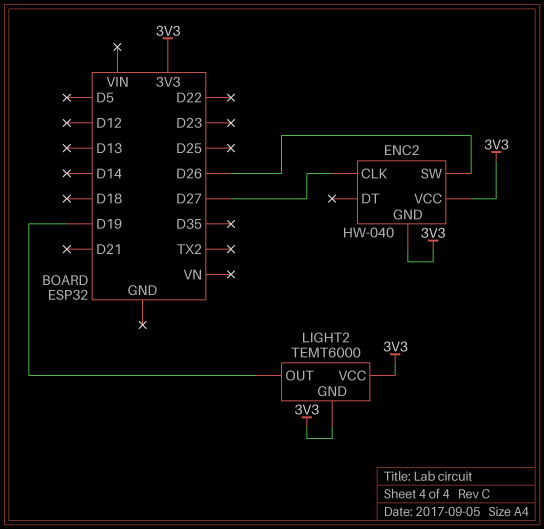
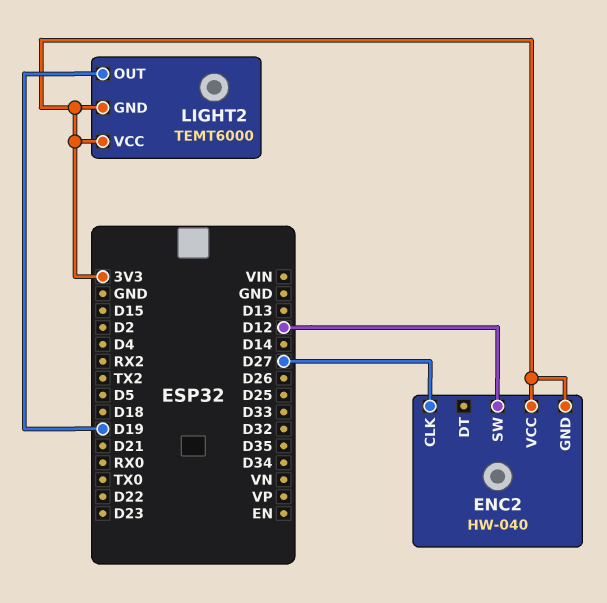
ENC2 pin SW: D26 -> D12

